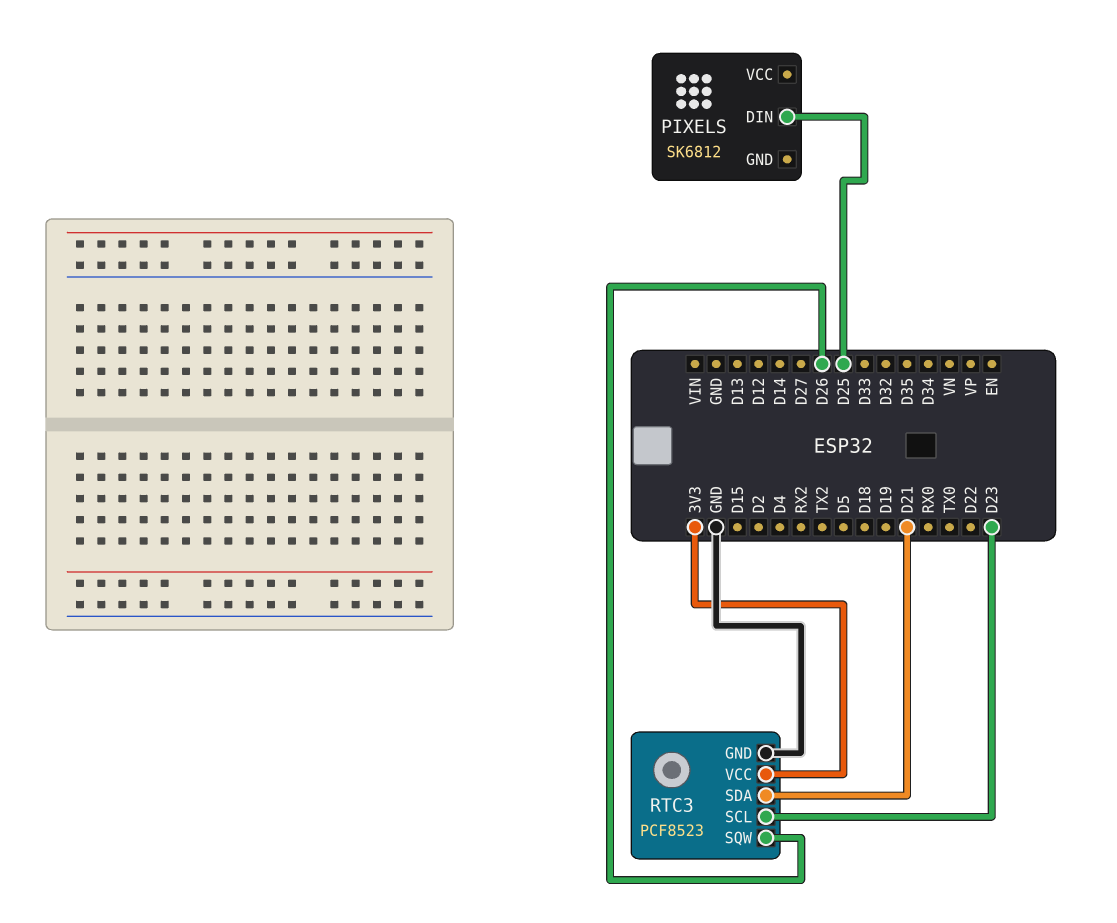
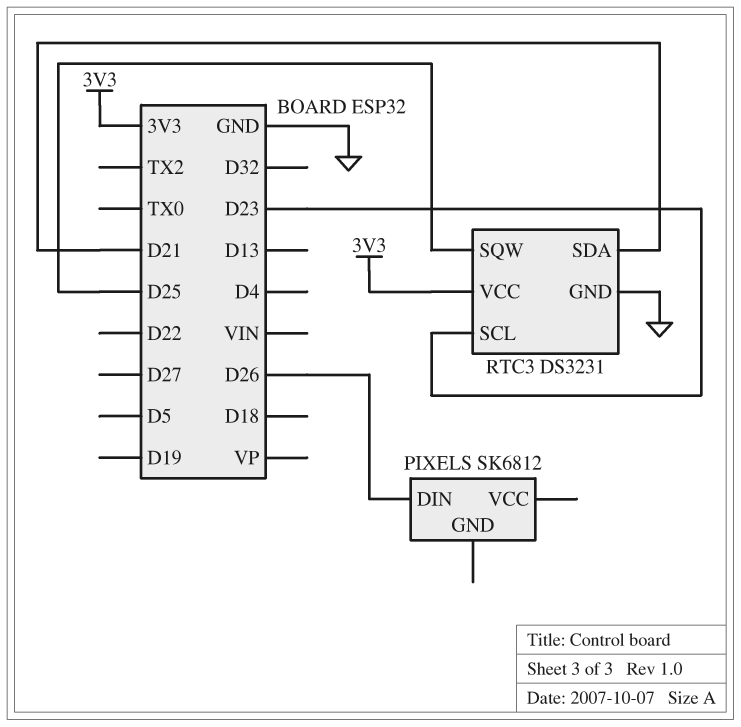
PIXELS pin DIN: D25 -> D26
RTC3: PCF8523 -> DS3231
RTC3 pin SQW: D26 -> D25

